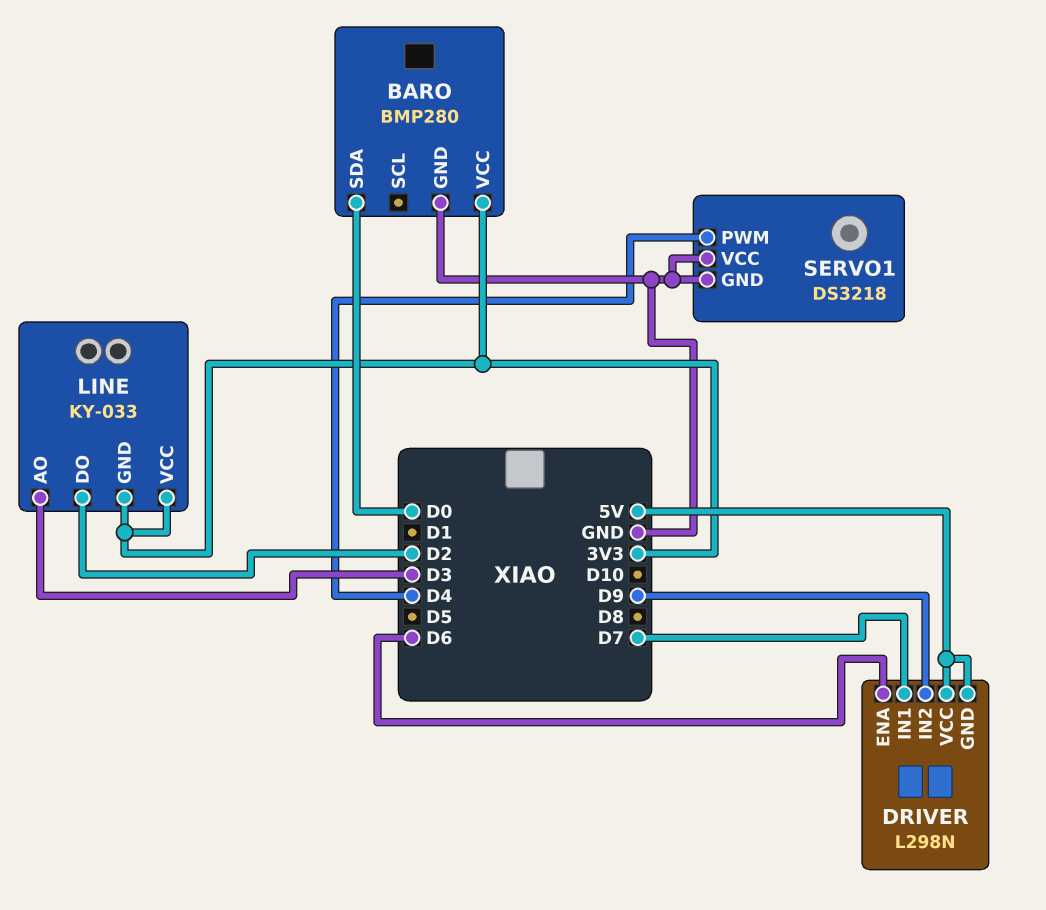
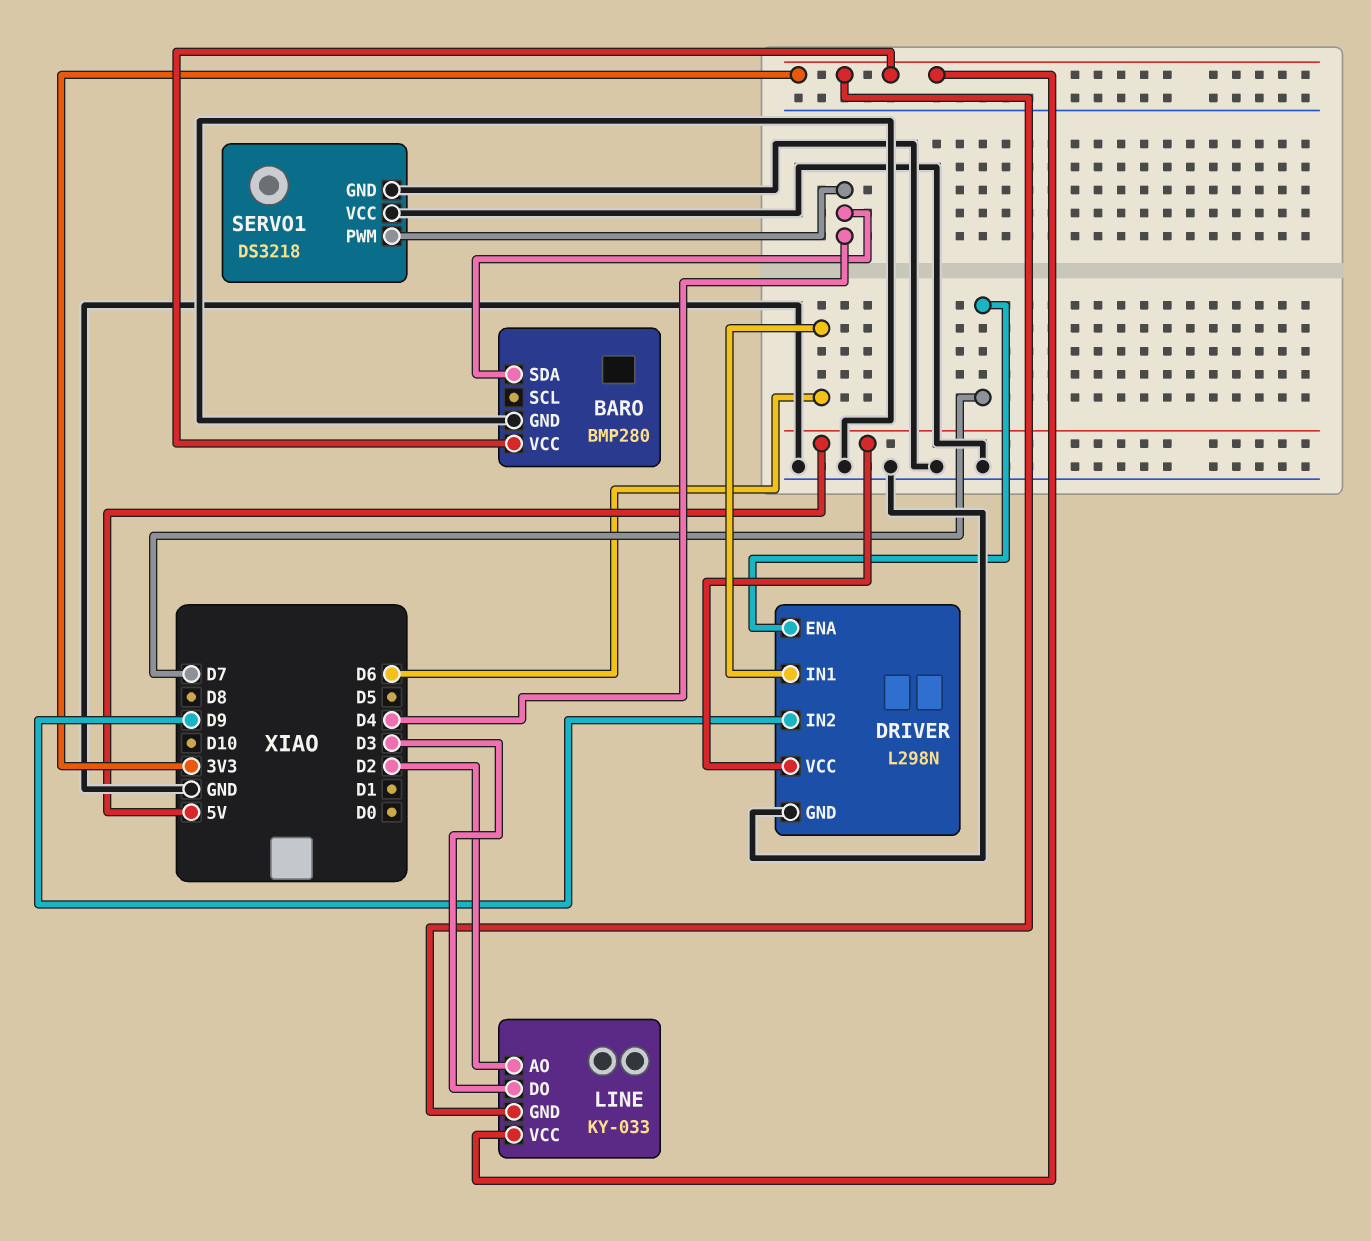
BARO pin SDA: D0 -> D4
DRIVER pin ENA: D6 -> D7
DRIVER pin GND: 5V -> GND
DRIVER pin IN1: D7 -> D6
LINE pin AO: D3 -> D2
LINE pin DO: D2 -> D3

